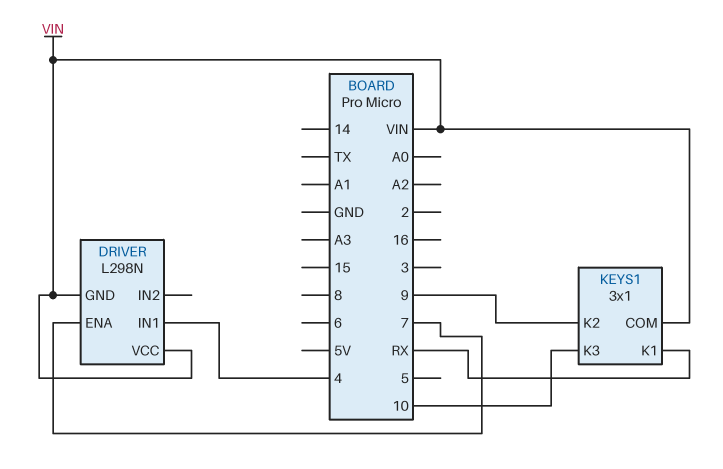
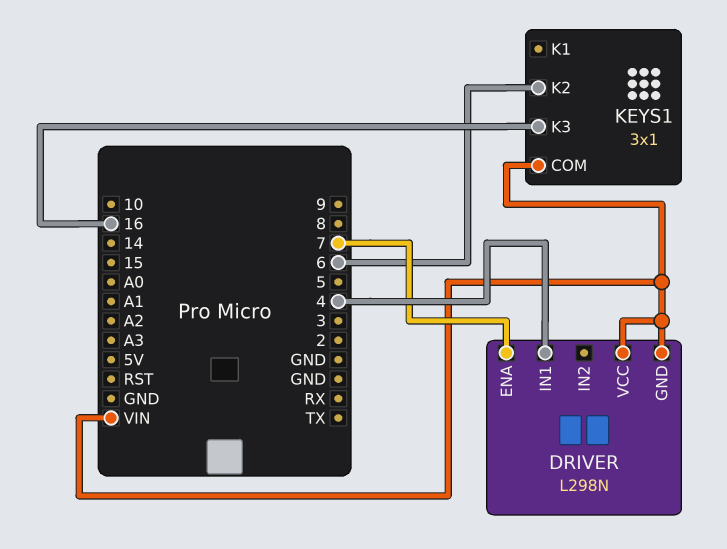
KEYS1 pin K1: RX -> none
KEYS1 pin K2: 9 -> 6
KEYS1 pin K3: 10 -> 16

